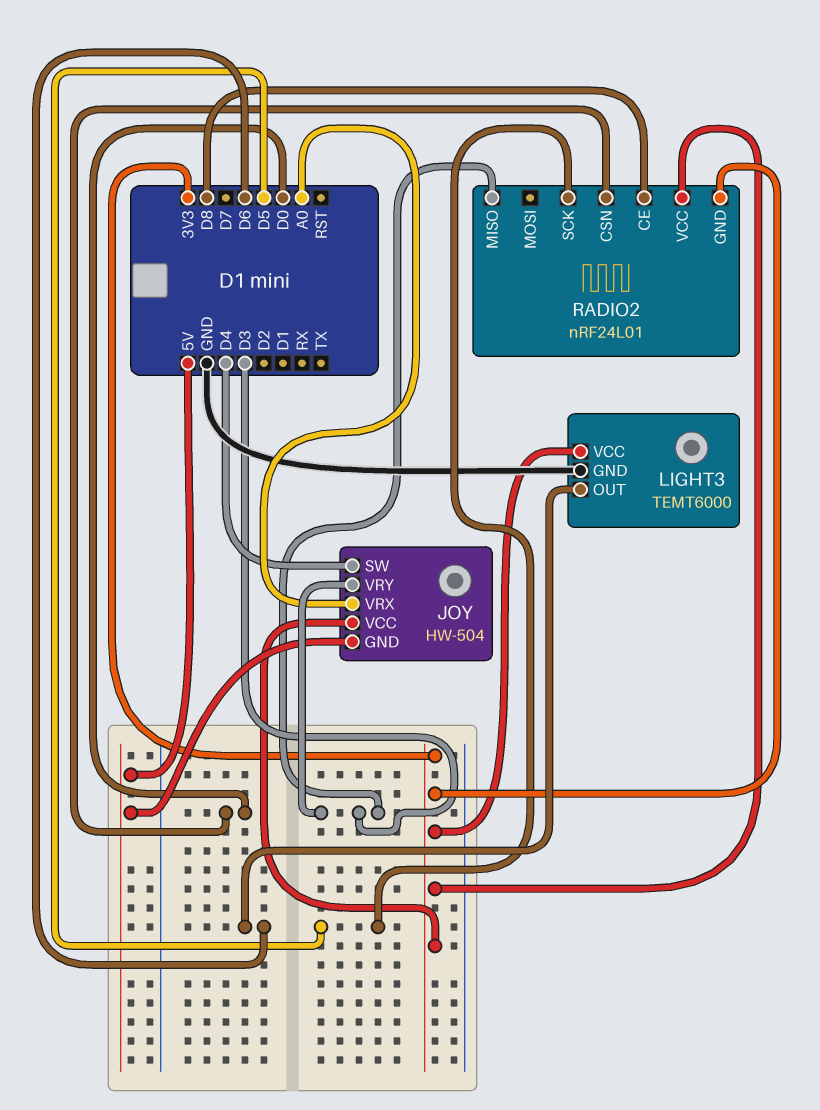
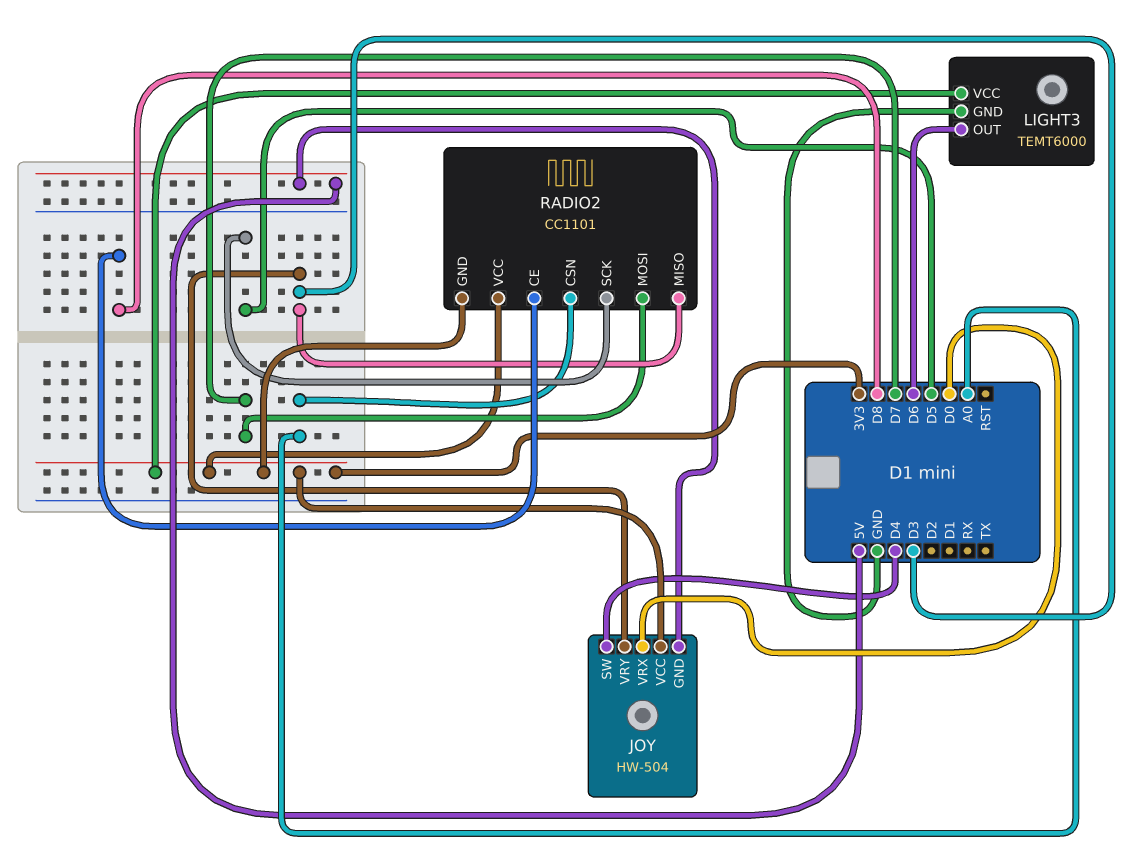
JOY pin VRX: A0 -> D0
RADIO2: nRF24L01 -> CC1101
RADIO2 pin CSN: D0 -> A0
RADIO2 pin MOSI: none -> D7

